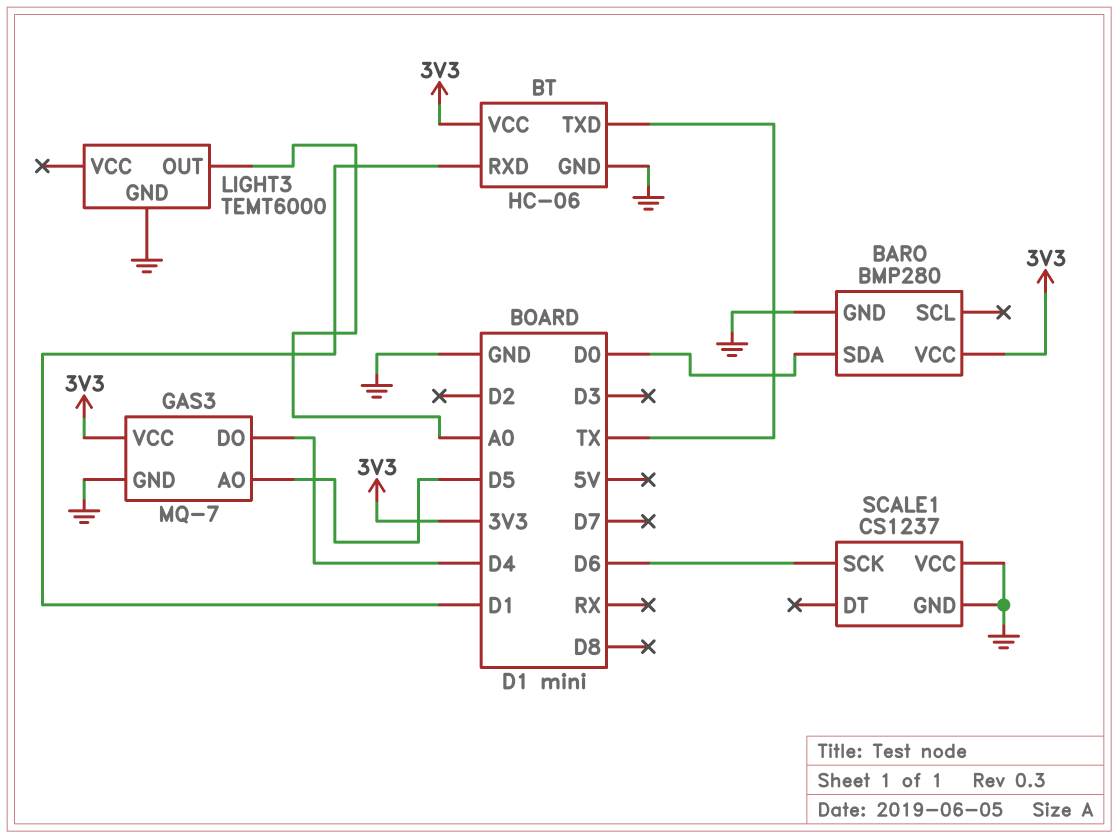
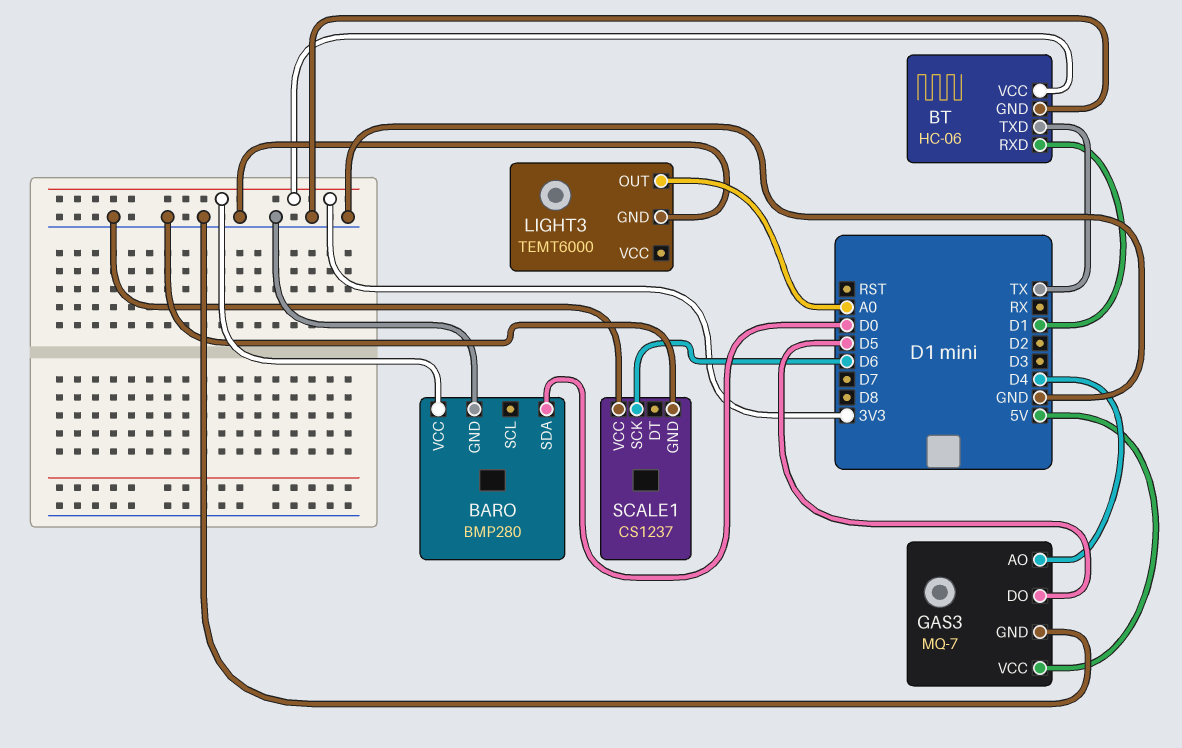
GAS3 pin AO: D5 -> D4
GAS3 pin DO: D4 -> D5
GAS3 pin VCC: 3V3 -> 5V

